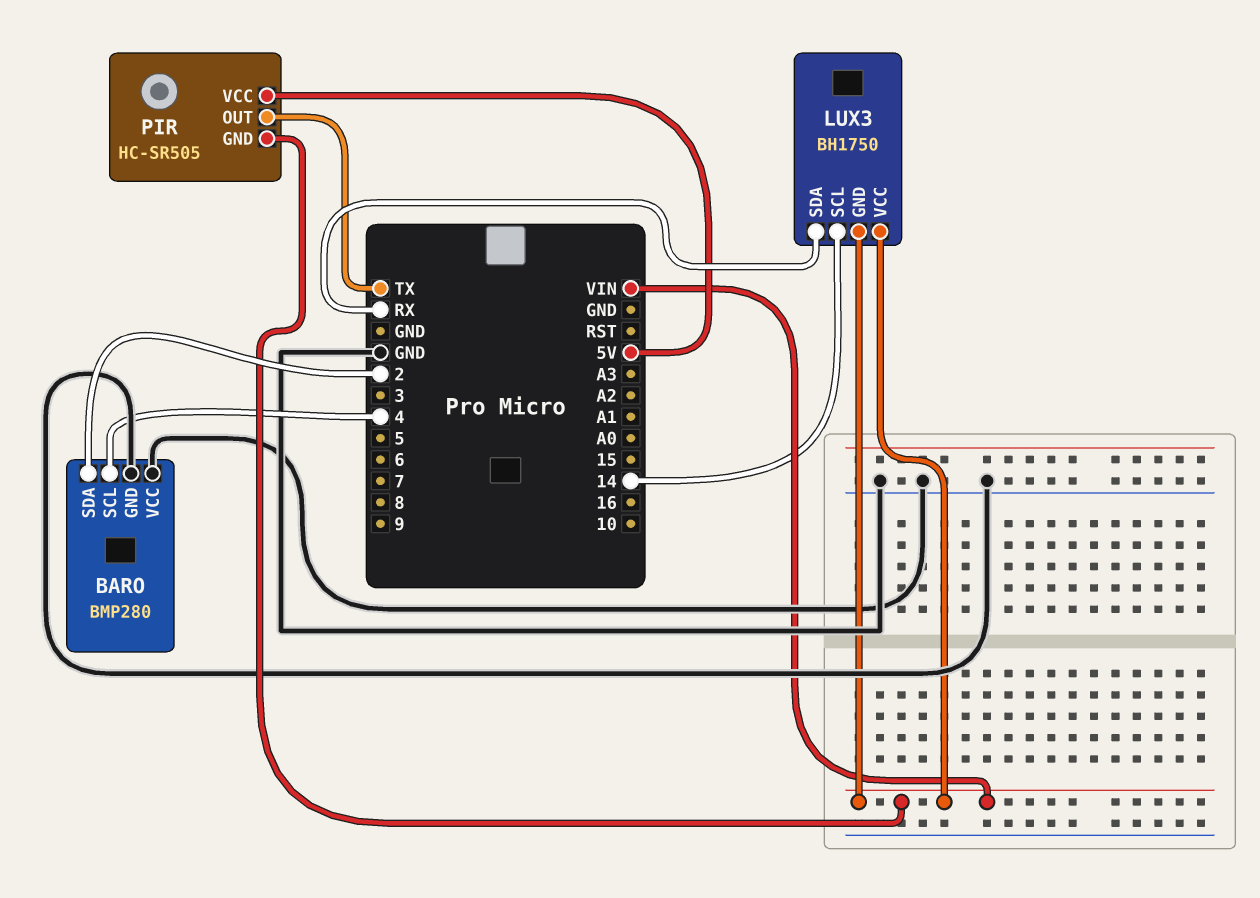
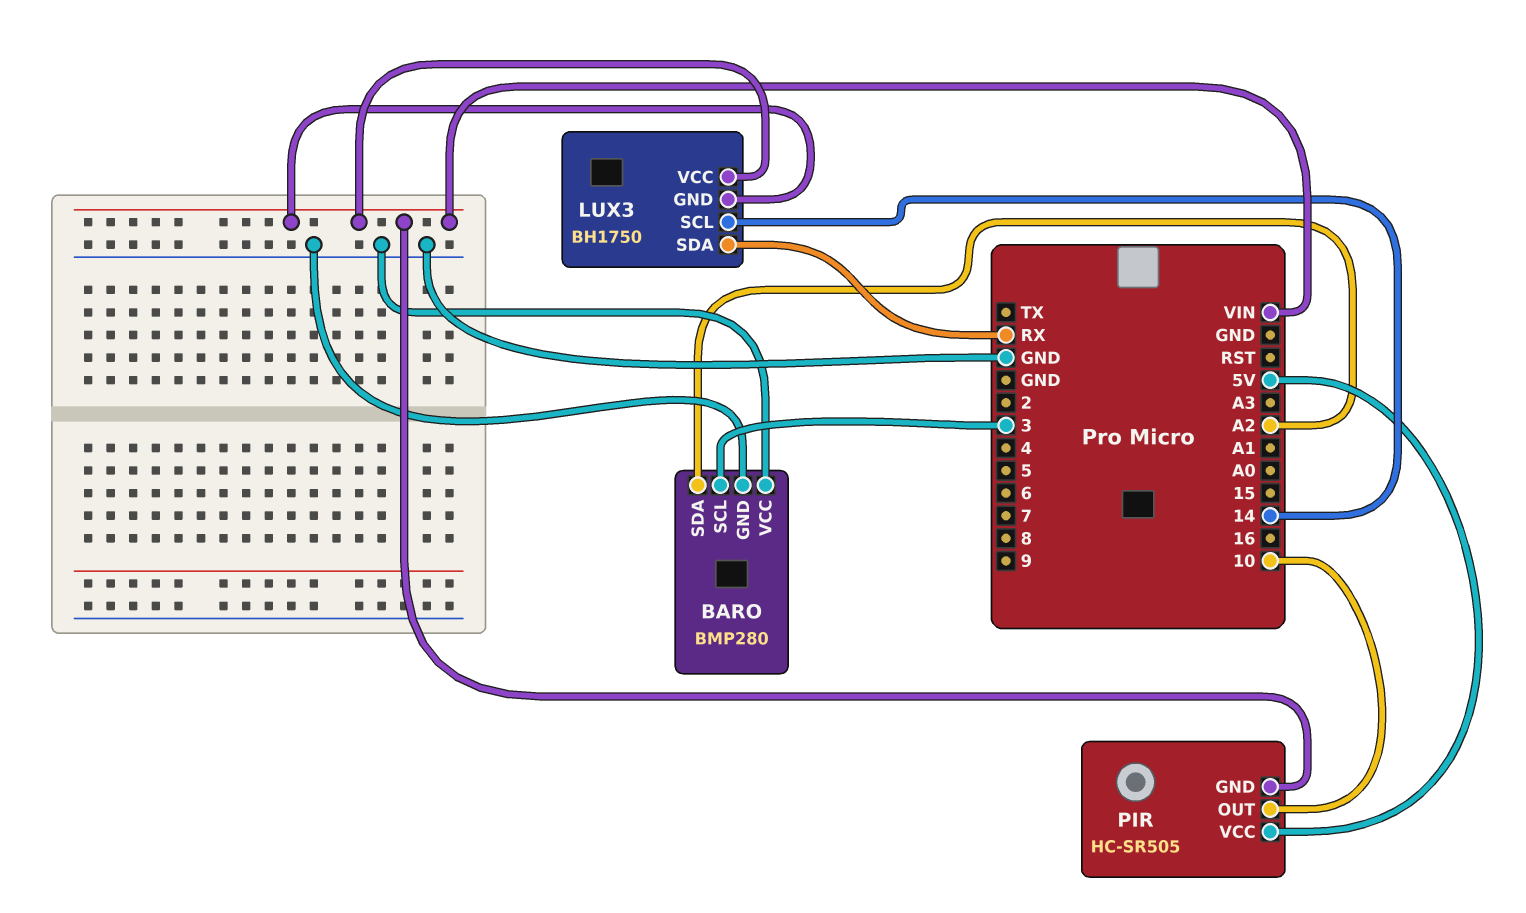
BARO pin SCL: 4 -> 3
BARO pin SDA: 2 -> A2
PIR pin OUT: TX -> 10

